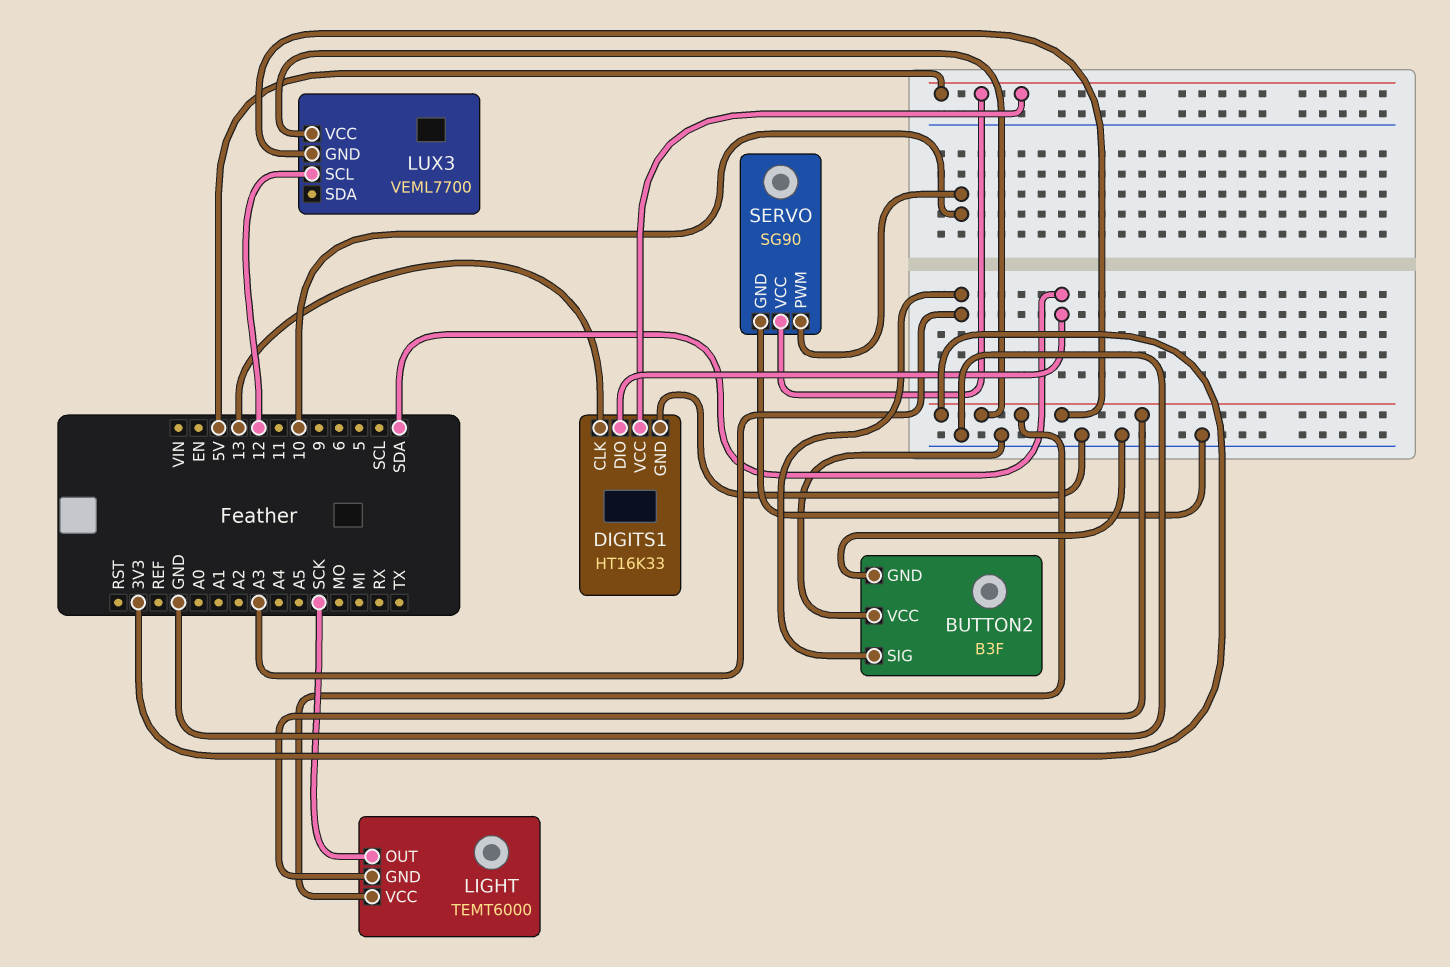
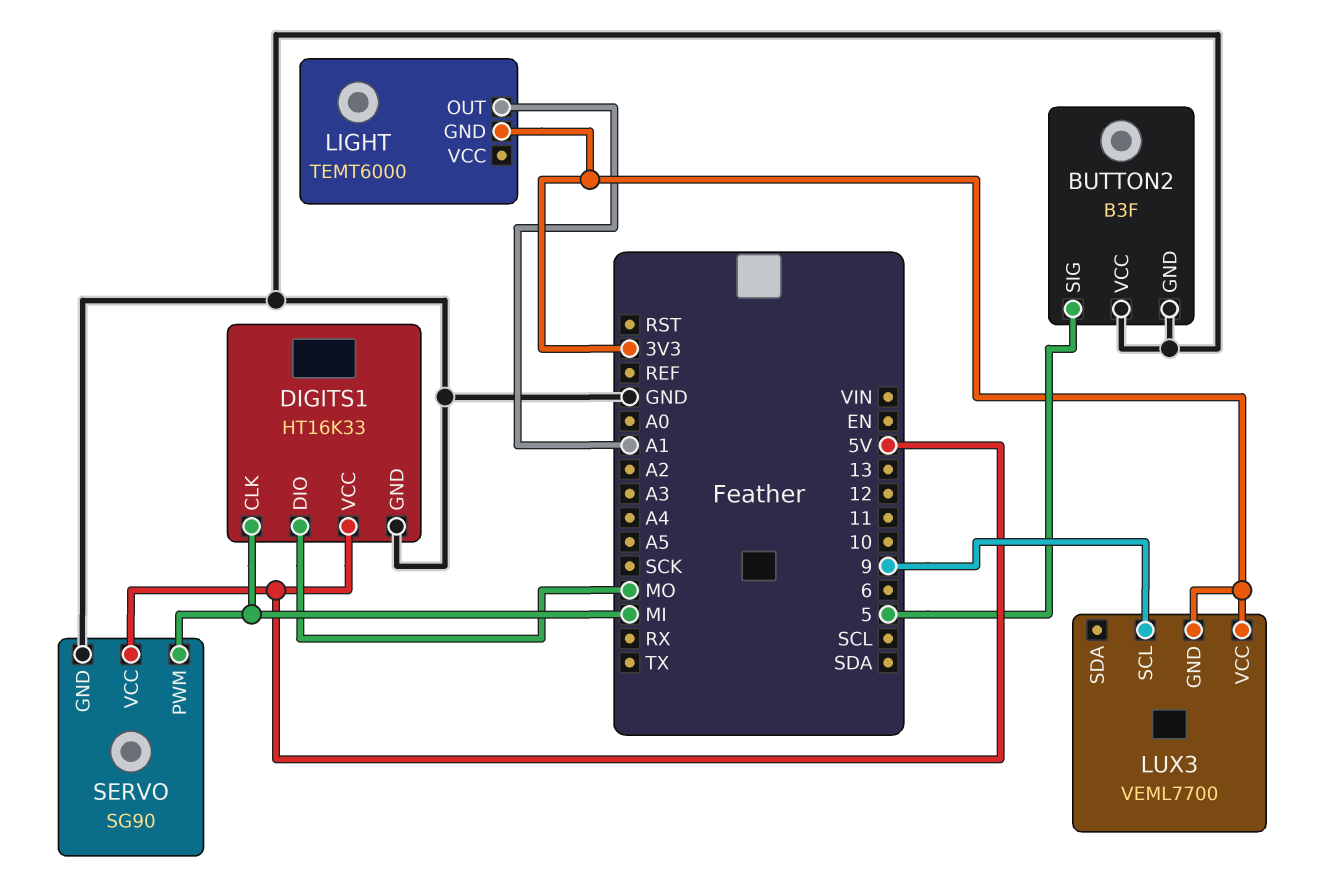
BUTTON2 pin SIG: A3 -> 5
DIGITS1 pin CLK: 13 -> MI
DIGITS1 pin DIO: SDA -> MO
LIGHT pin OUT: SCK -> A1
LIGHT pin VCC: 3V3 -> none
LUX3 pin SCL: 12 -> 9
SERVO pin PWM: 10 -> MI

